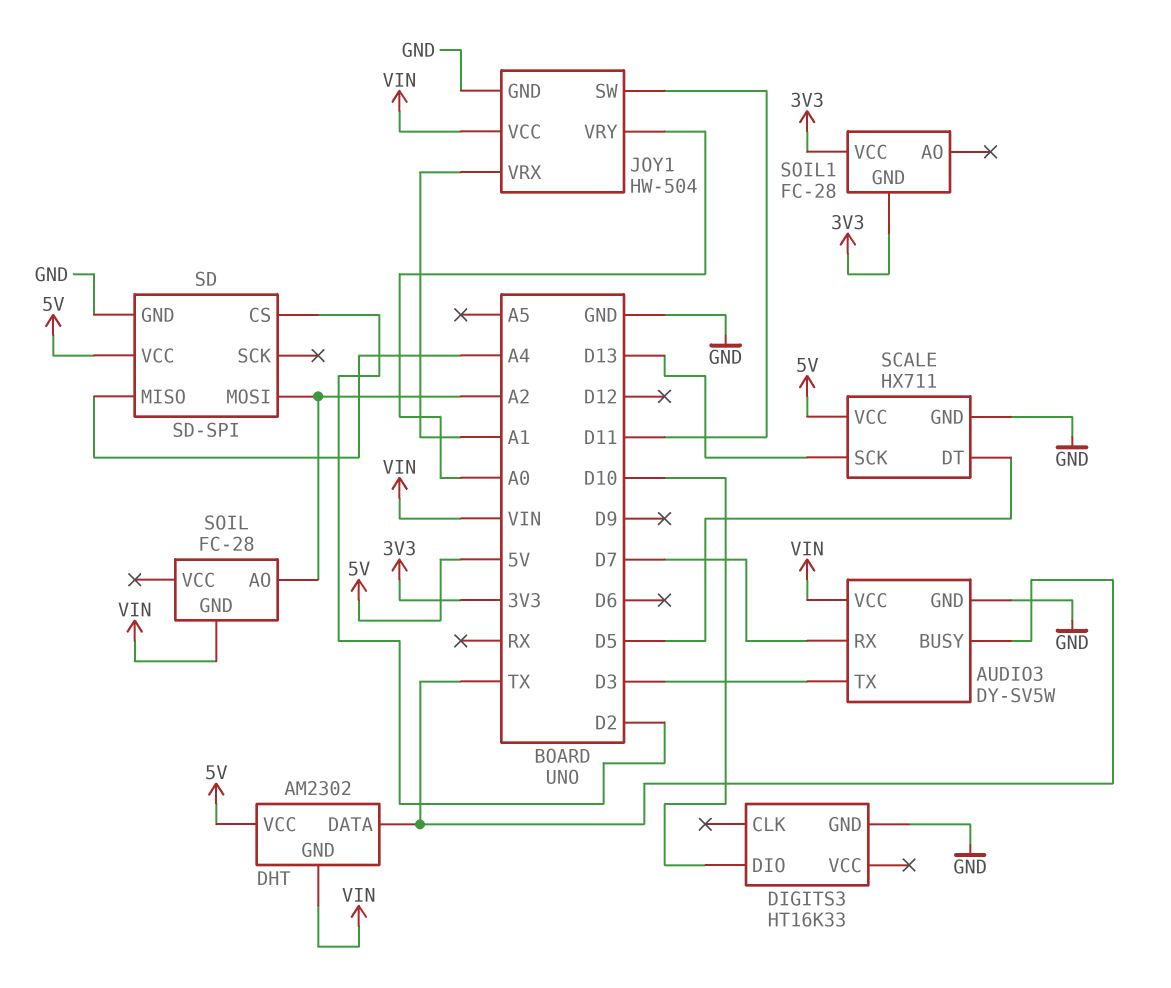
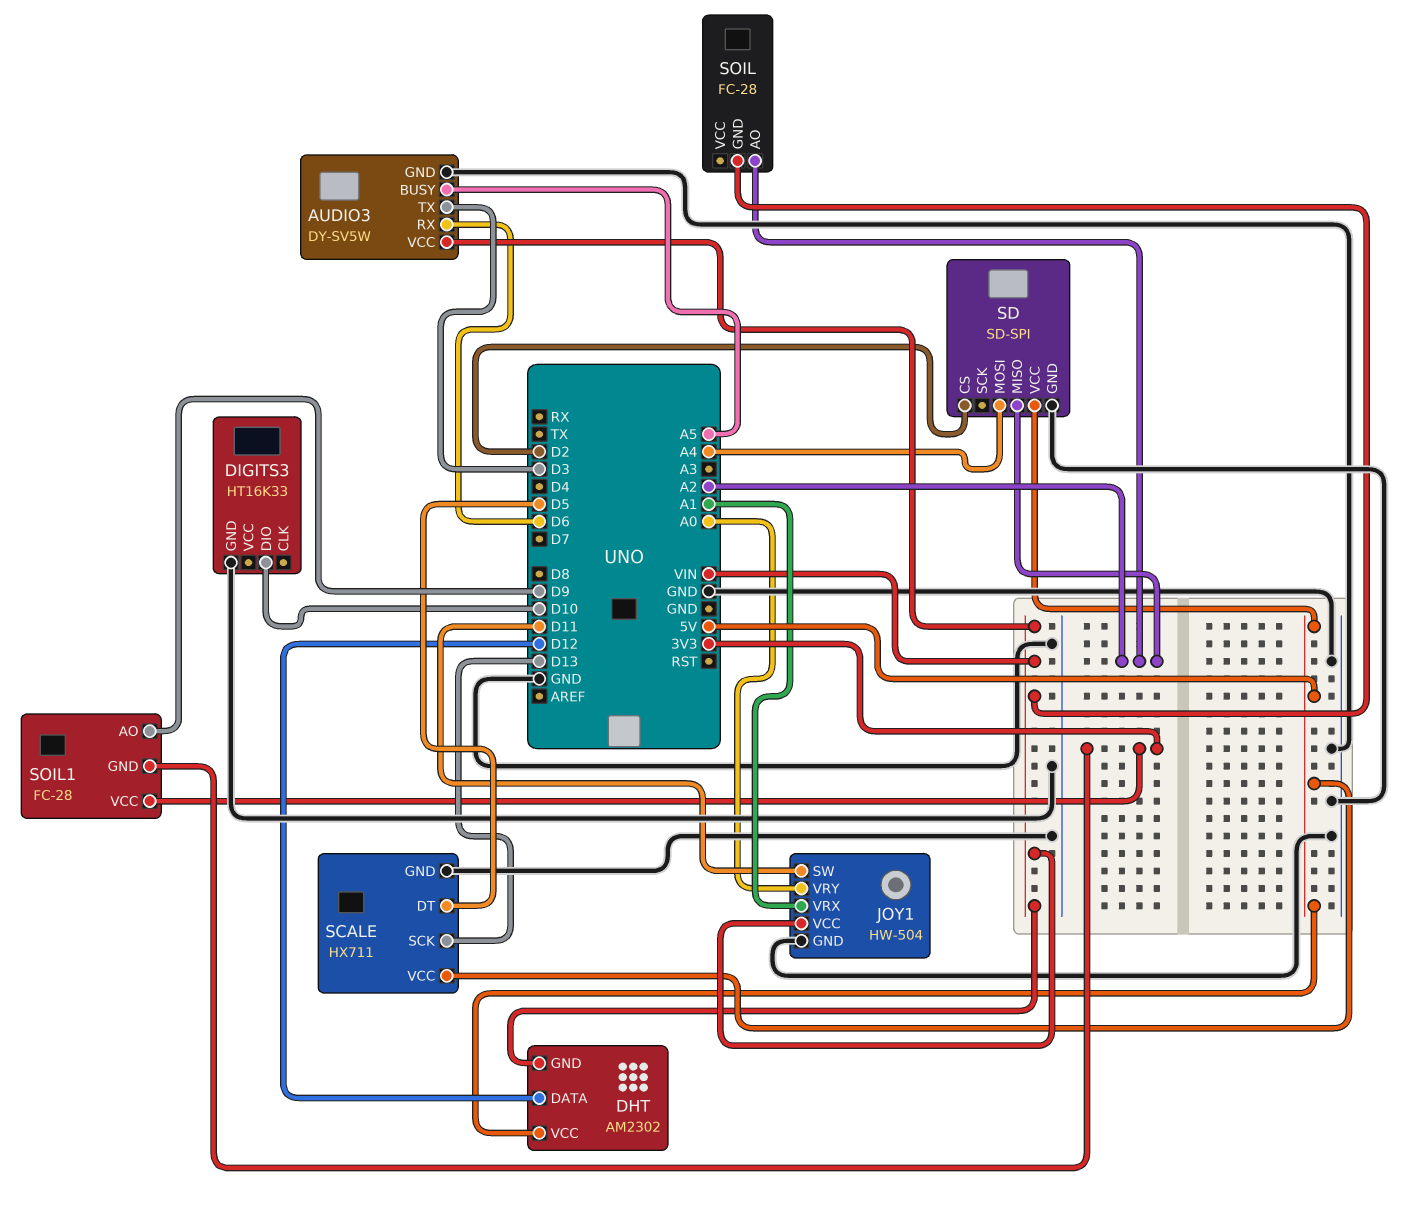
AUDIO3 pin BUSY: TX -> A5
AUDIO3 pin RX: D7 -> D6
DHT pin DATA: TX -> D12
SD pin MISO: A4 -> A2
SD pin MOSI: A2 -> A4
SOIL1 pin AO: none -> D9

